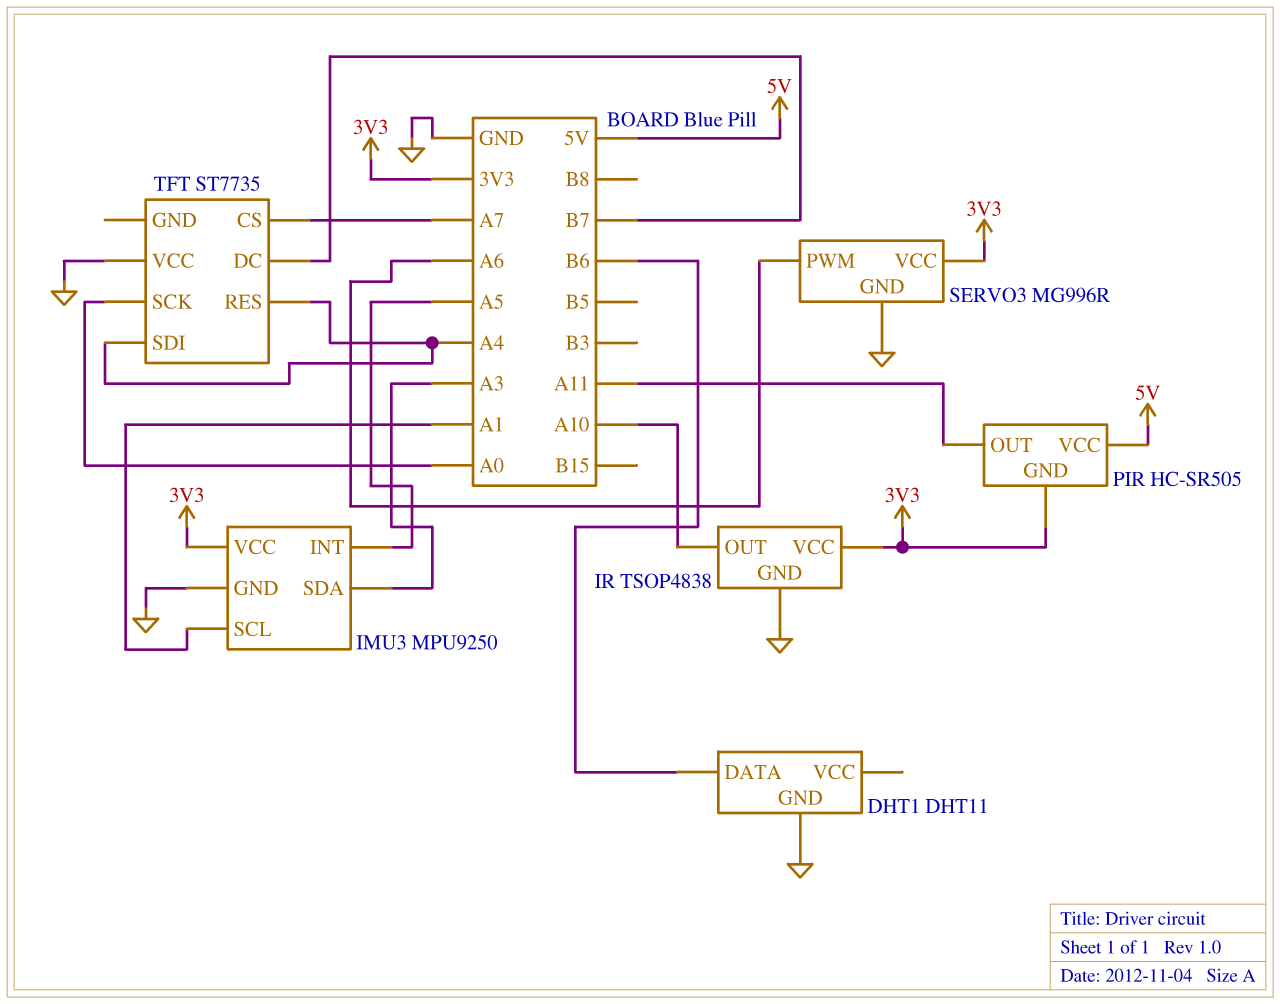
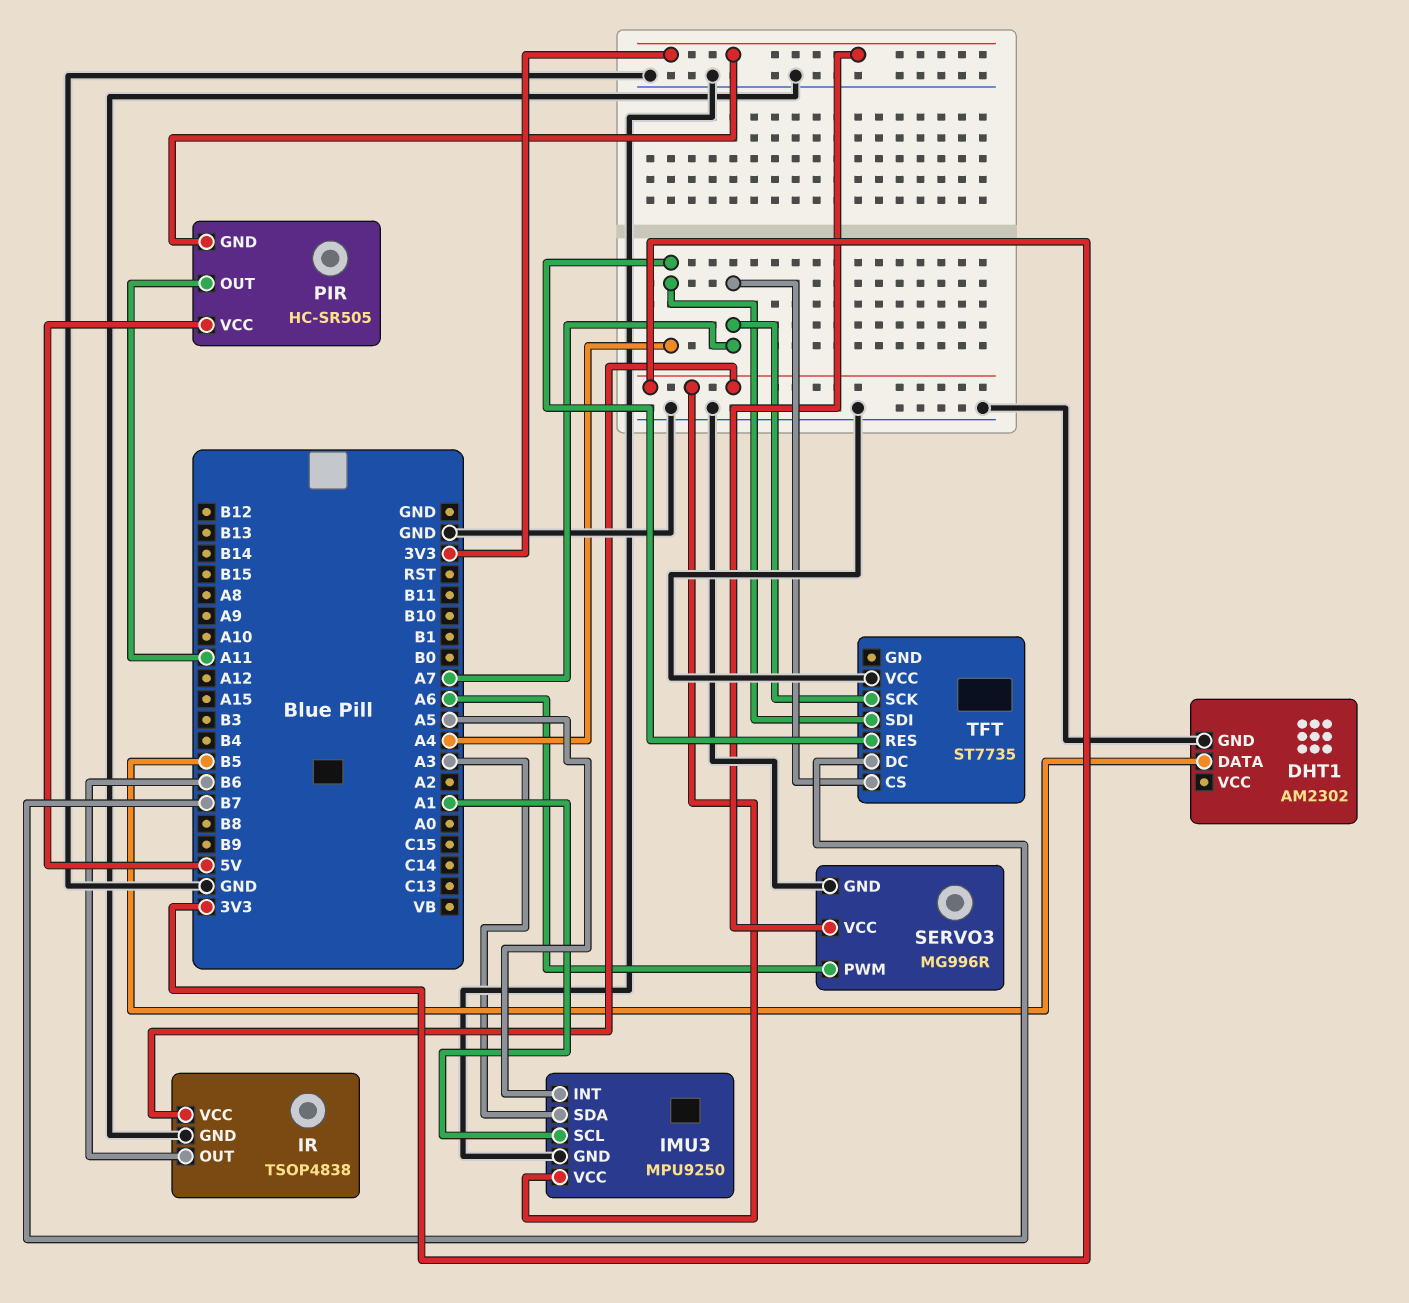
DHT1: DHT11 -> AM2302
DHT1 pin DATA: B6 -> B5
IR pin OUT: A10 -> B6
TFT pin SCK: A0 -> A7

